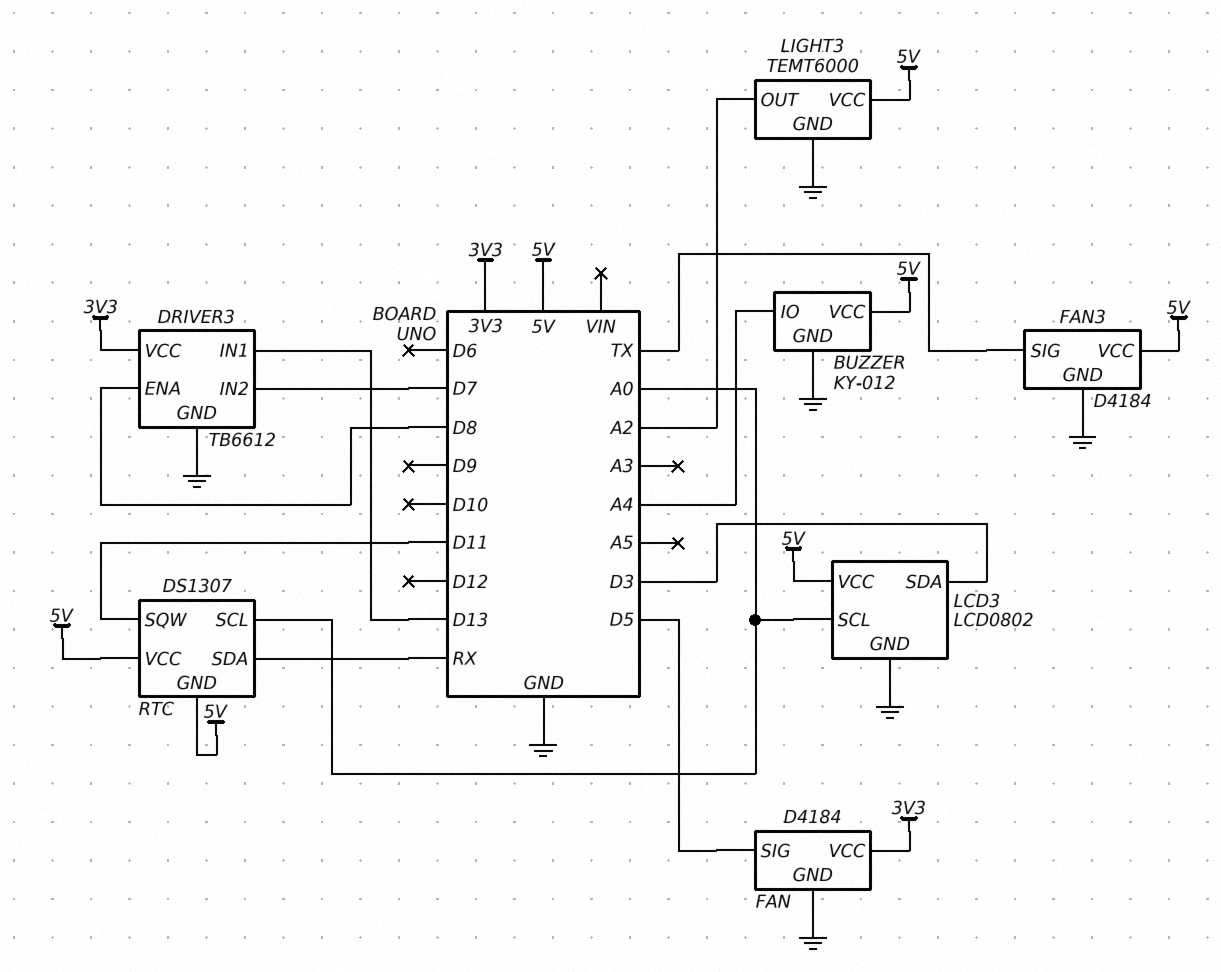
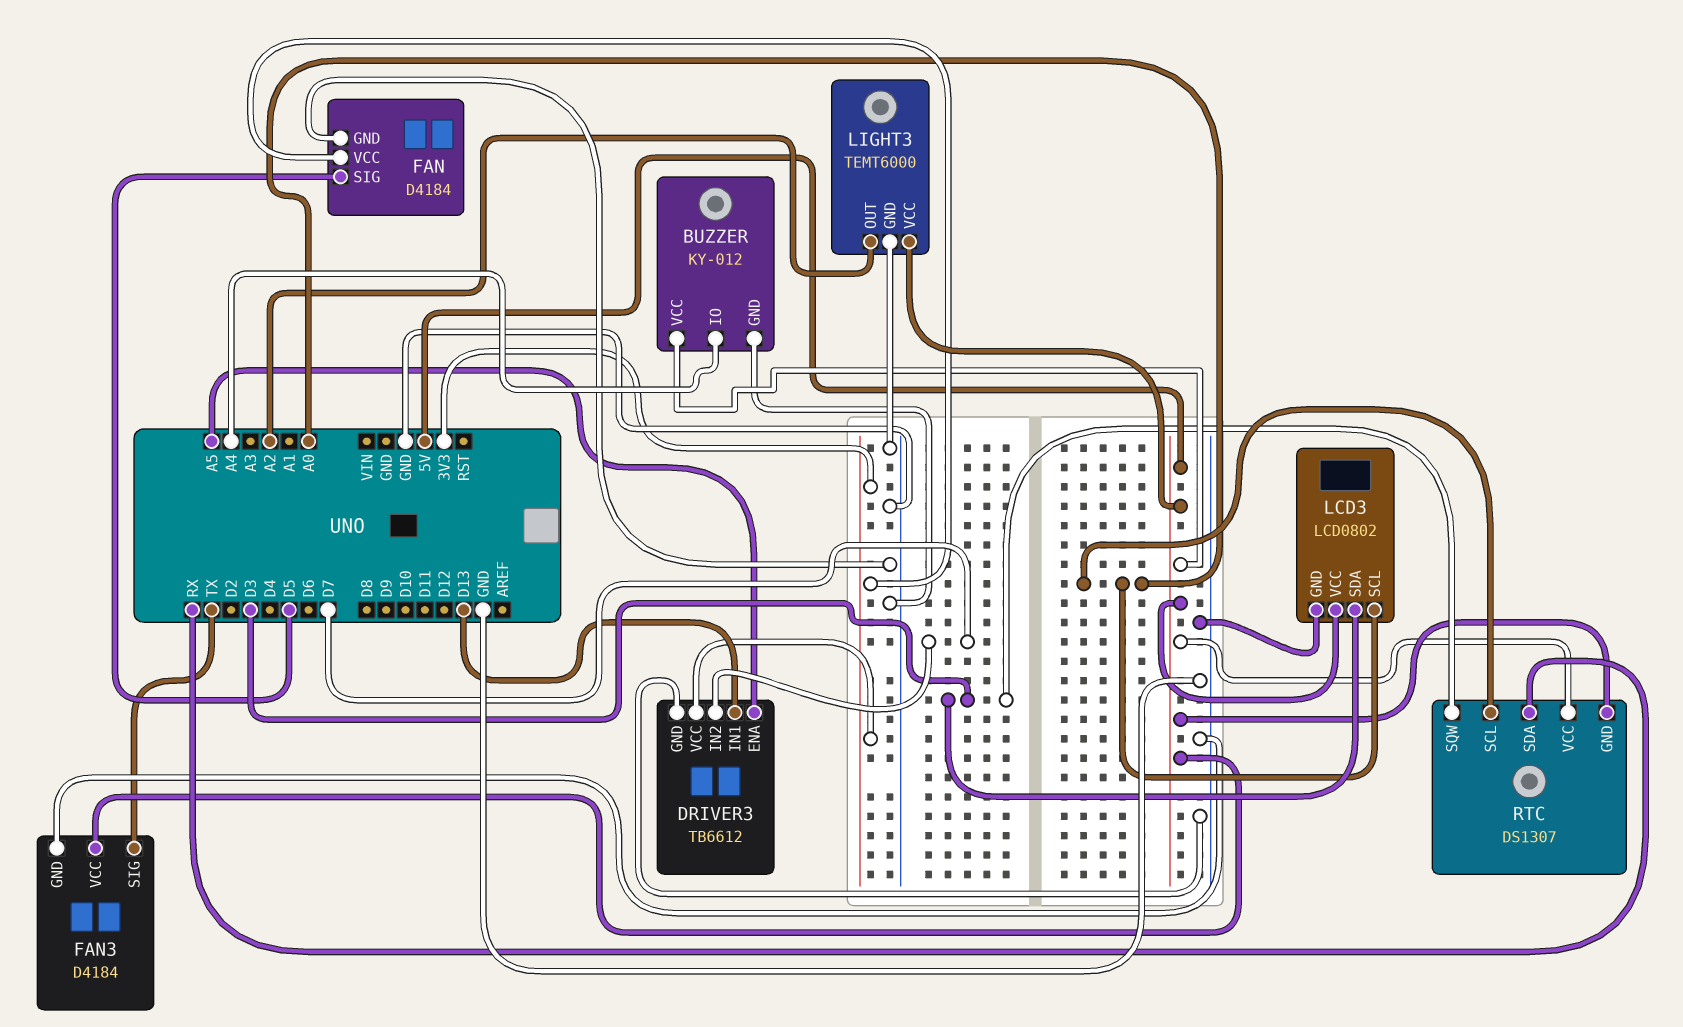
DRIVER3 pin ENA: D8 -> A5
RTC pin SQW: D11 -> D3

